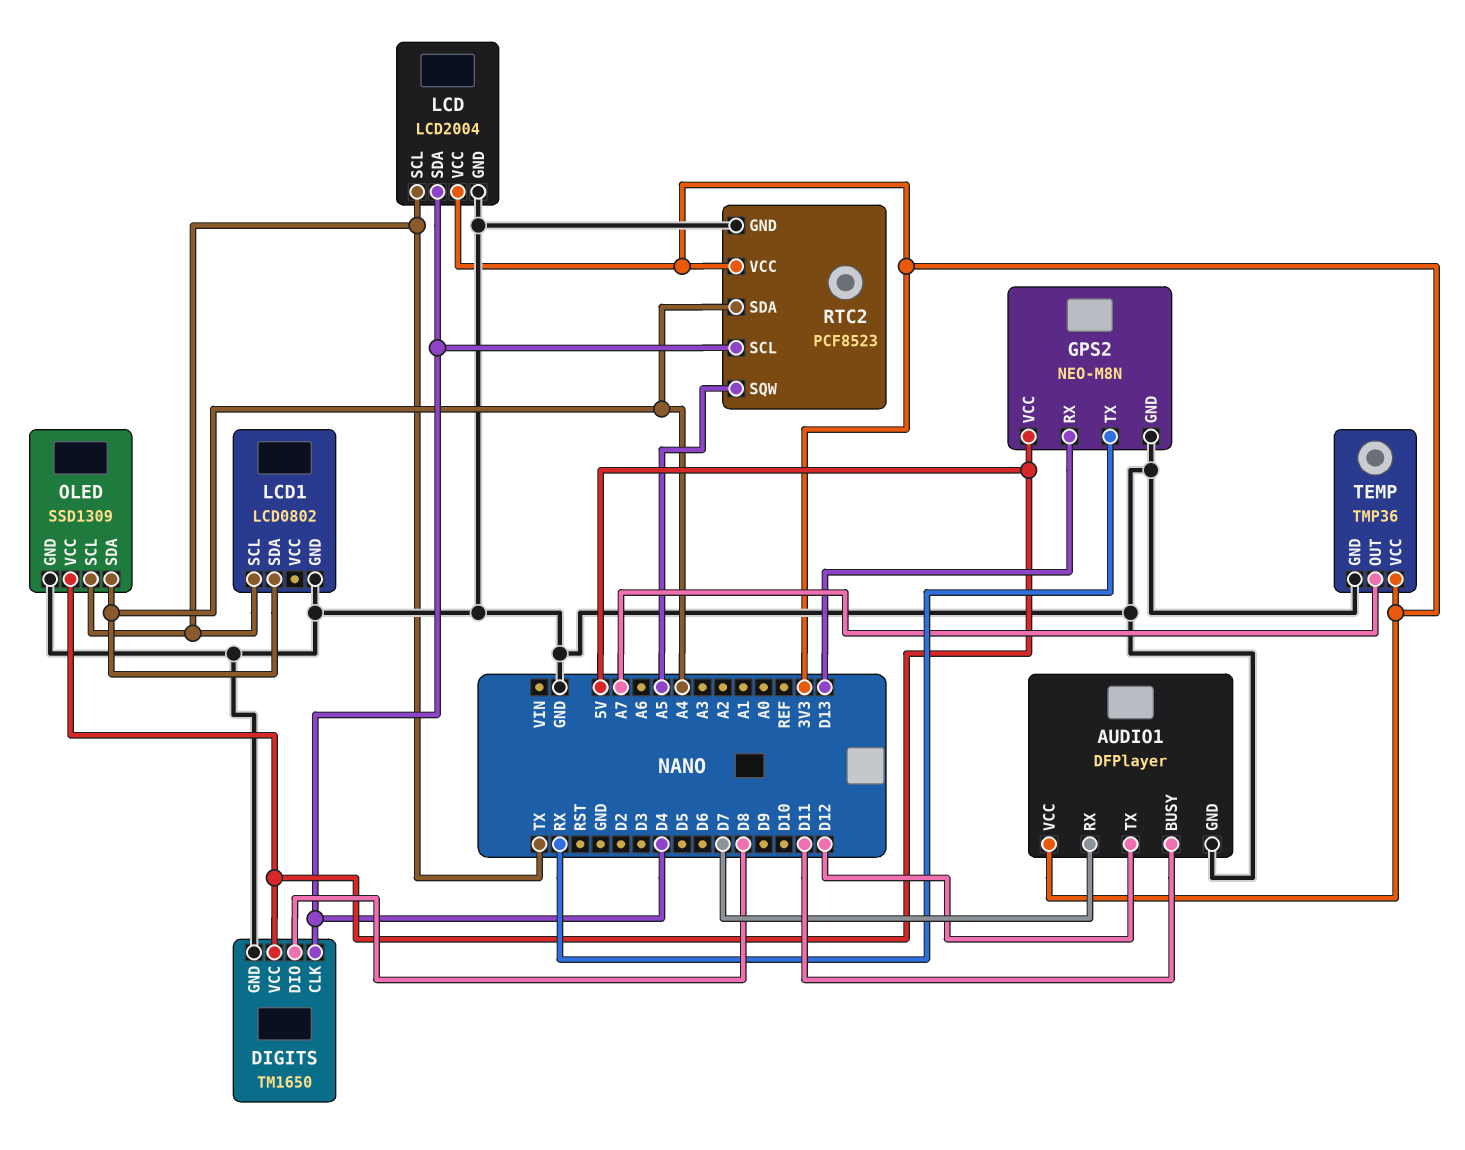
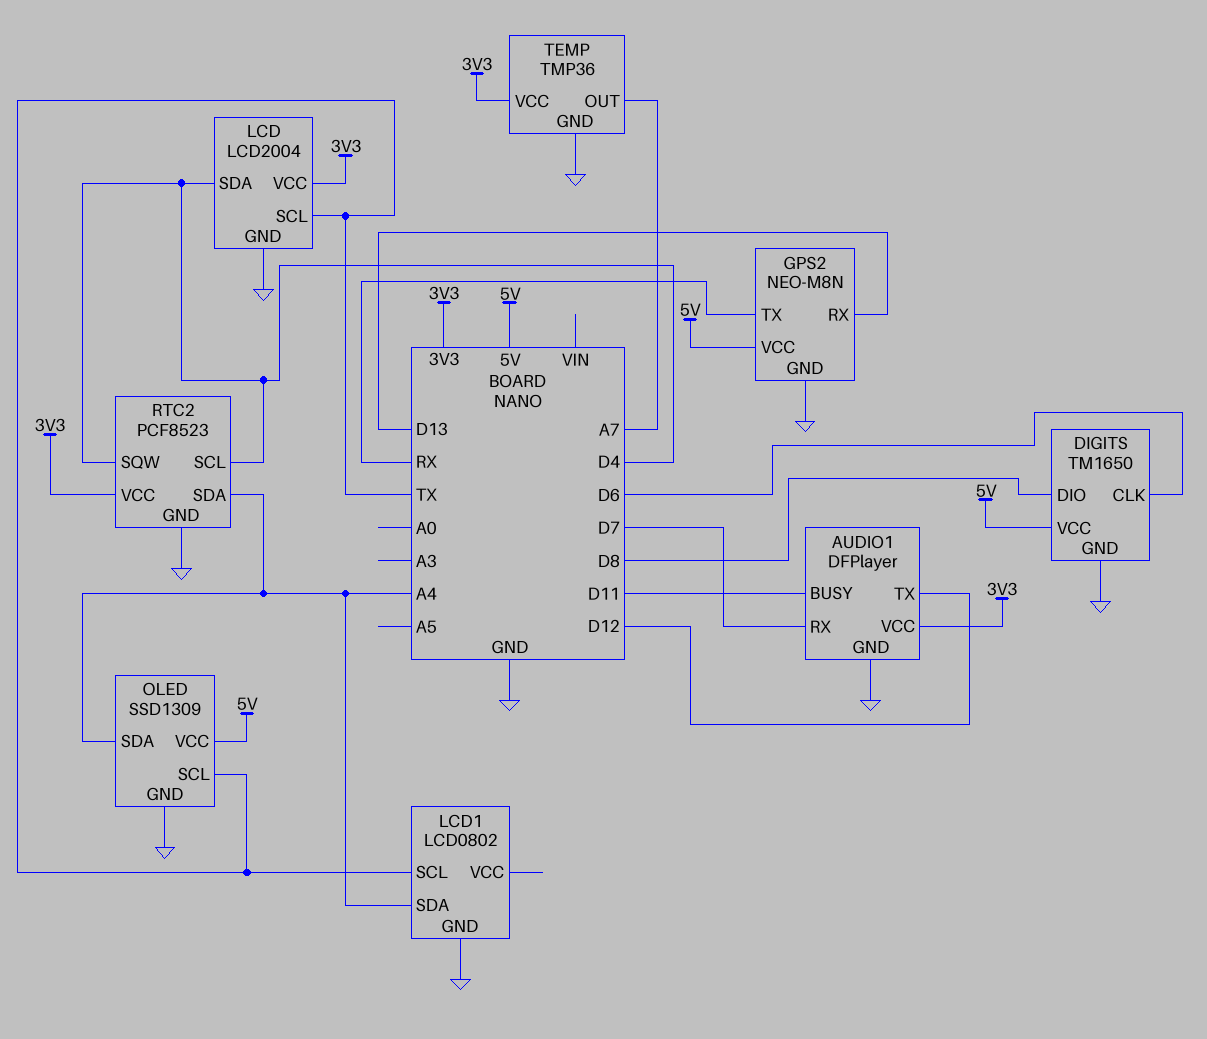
DIGITS pin CLK: D4 -> D6
RTC2 pin SQW: A5 -> D4

